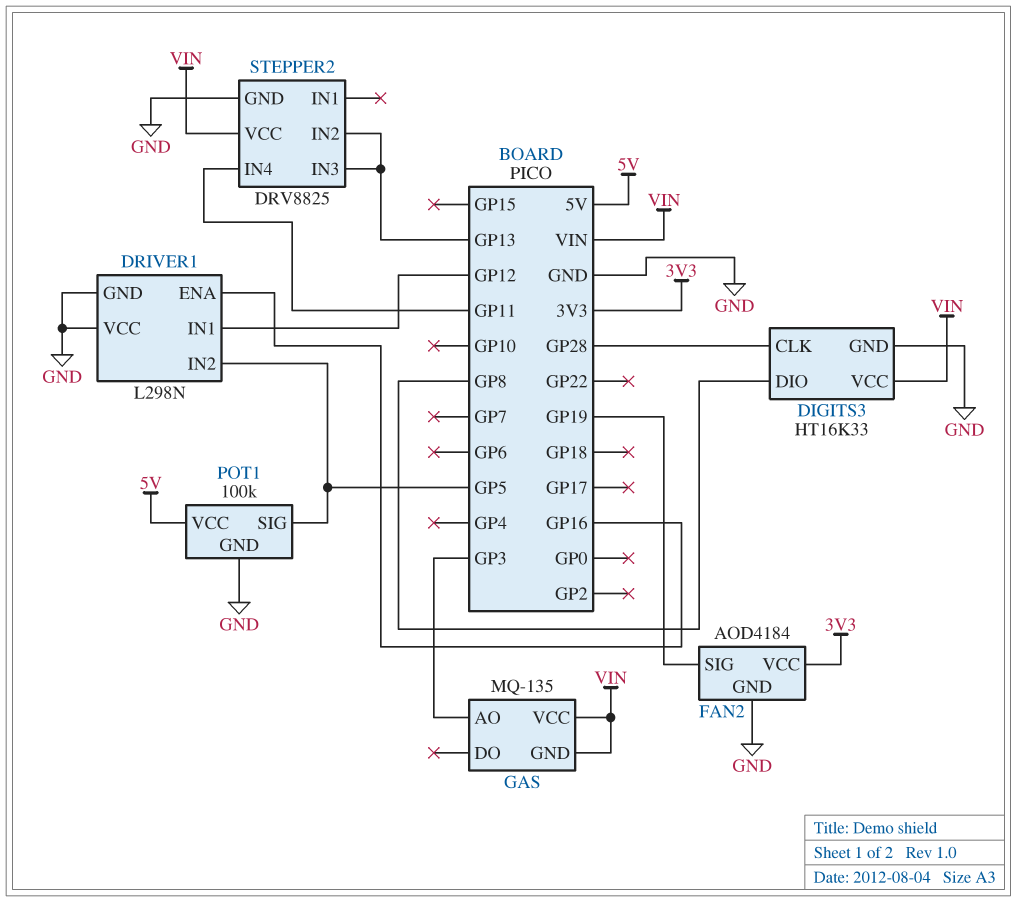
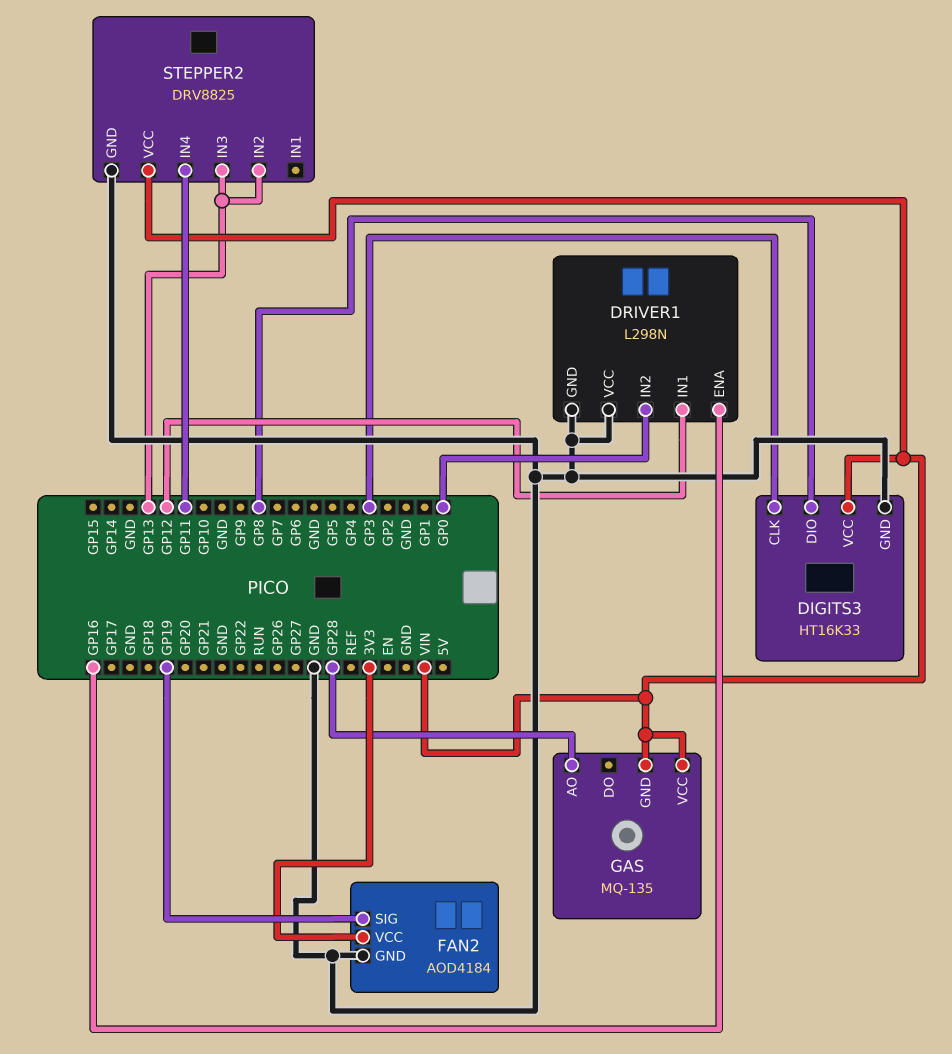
DIGITS3 pin CLK: GP28 -> GP3
DRIVER1 pin IN2: GP5 -> GP0
GAS pin AO: GP3 -> GP28
POT1: 100k -> none
POT1 pin GND: GND -> none
POT1 pin SIG: GP5 -> none
POT1 pin VCC: 5V -> none

